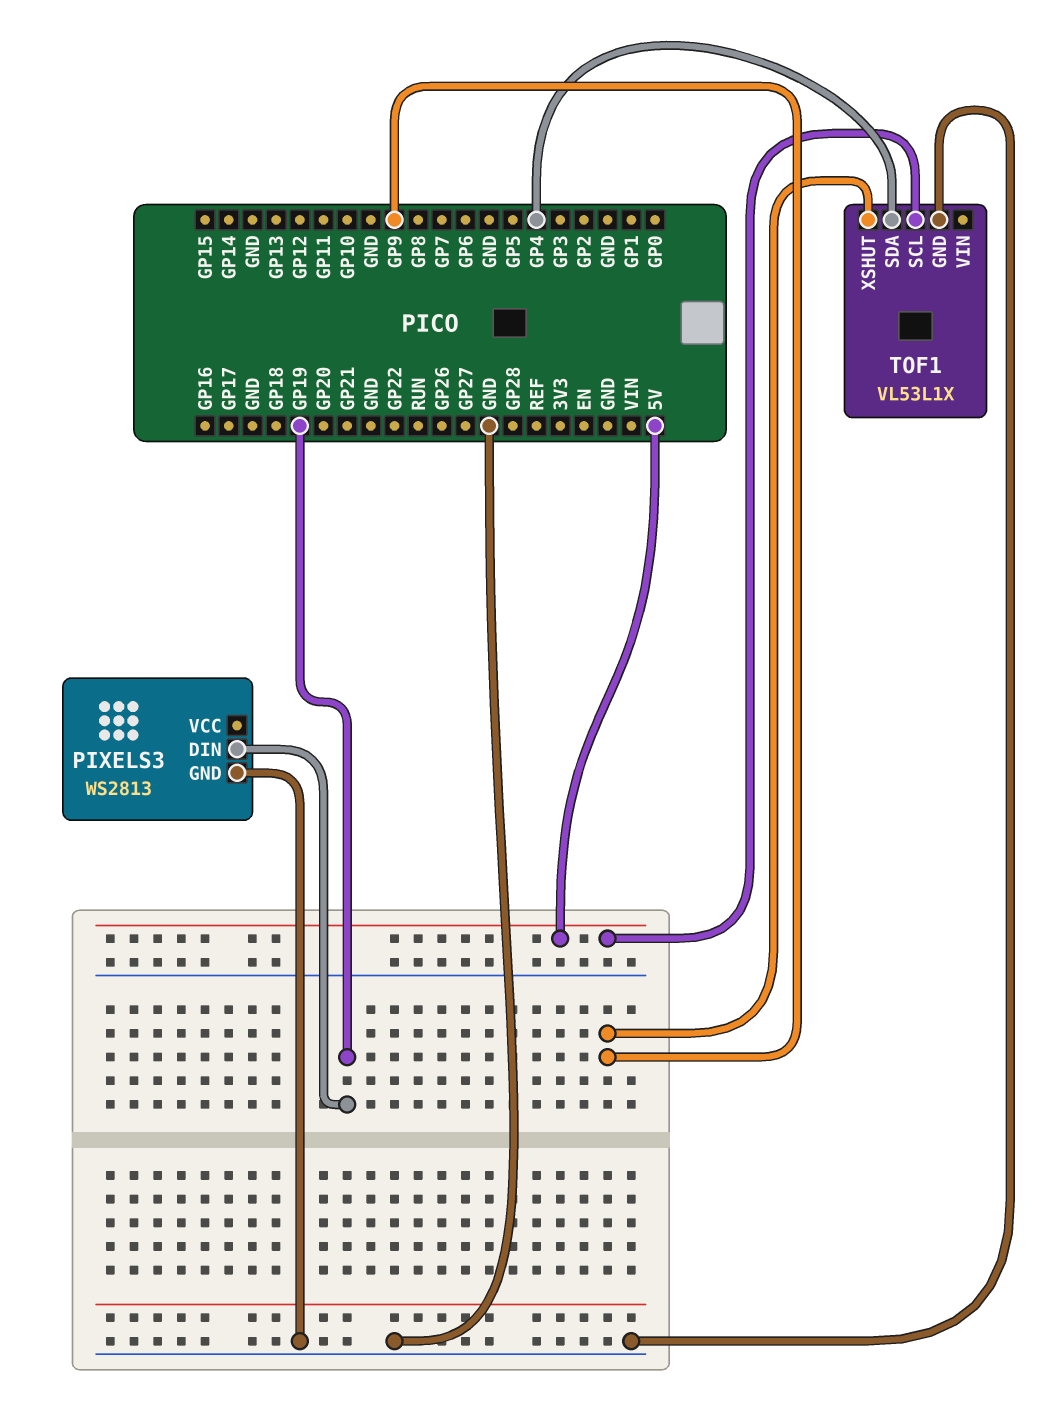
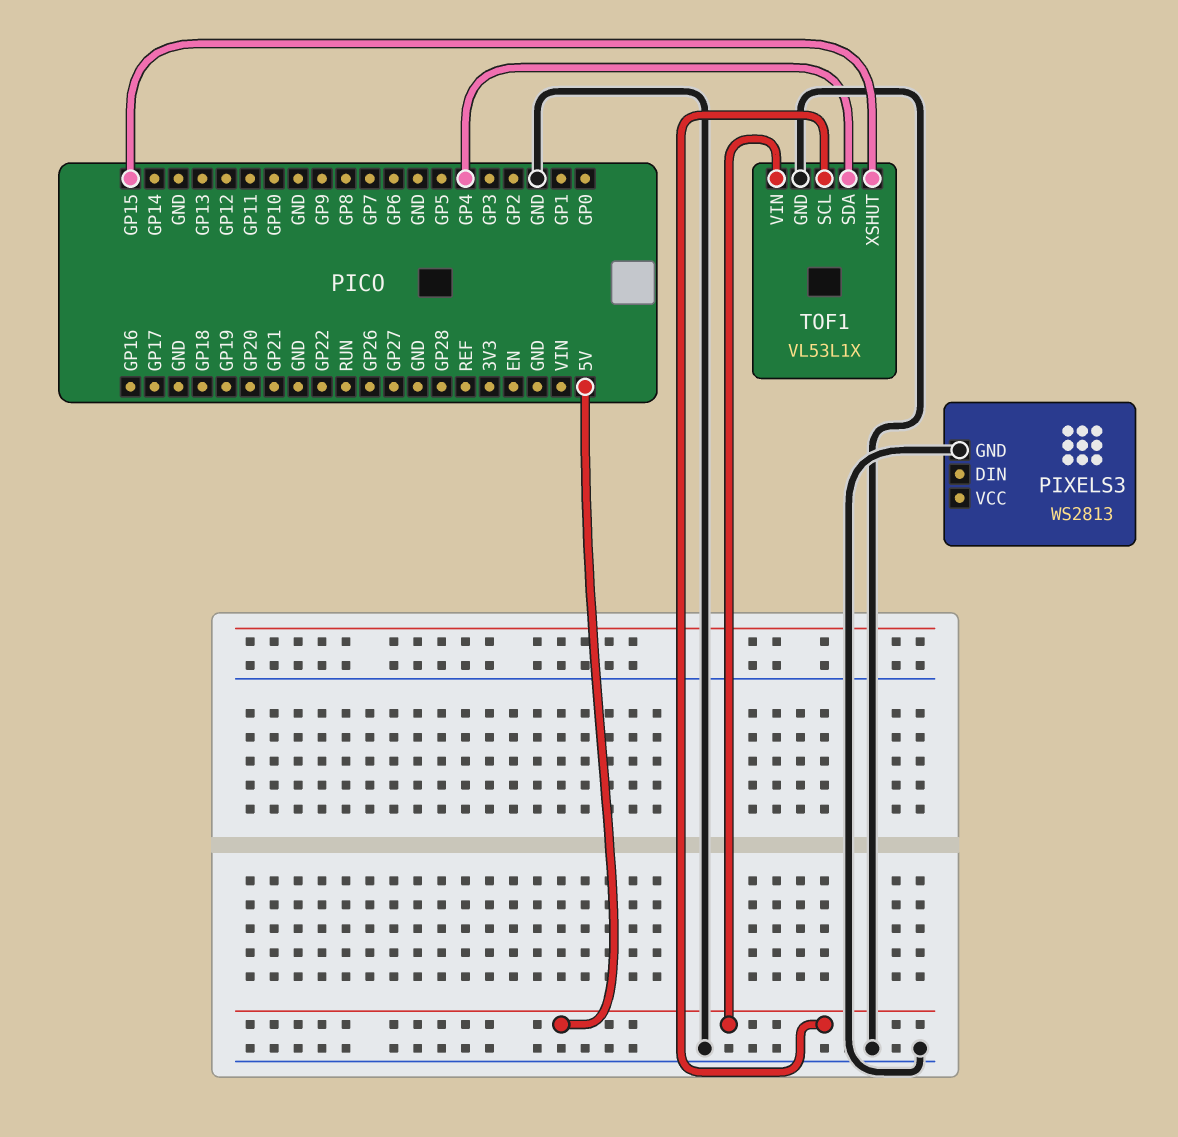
PIXELS3 pin DIN: GP19 -> none
TOF1 pin VIN: none -> 5V
TOF1 pin XSHUT: GP9 -> GP15

